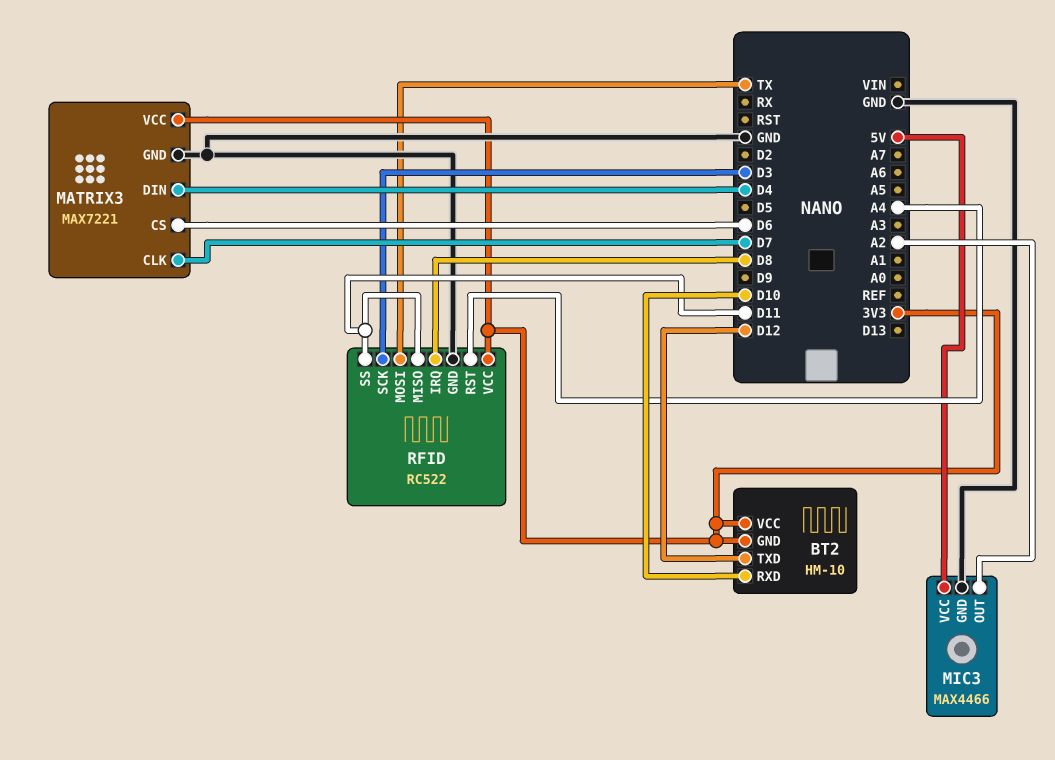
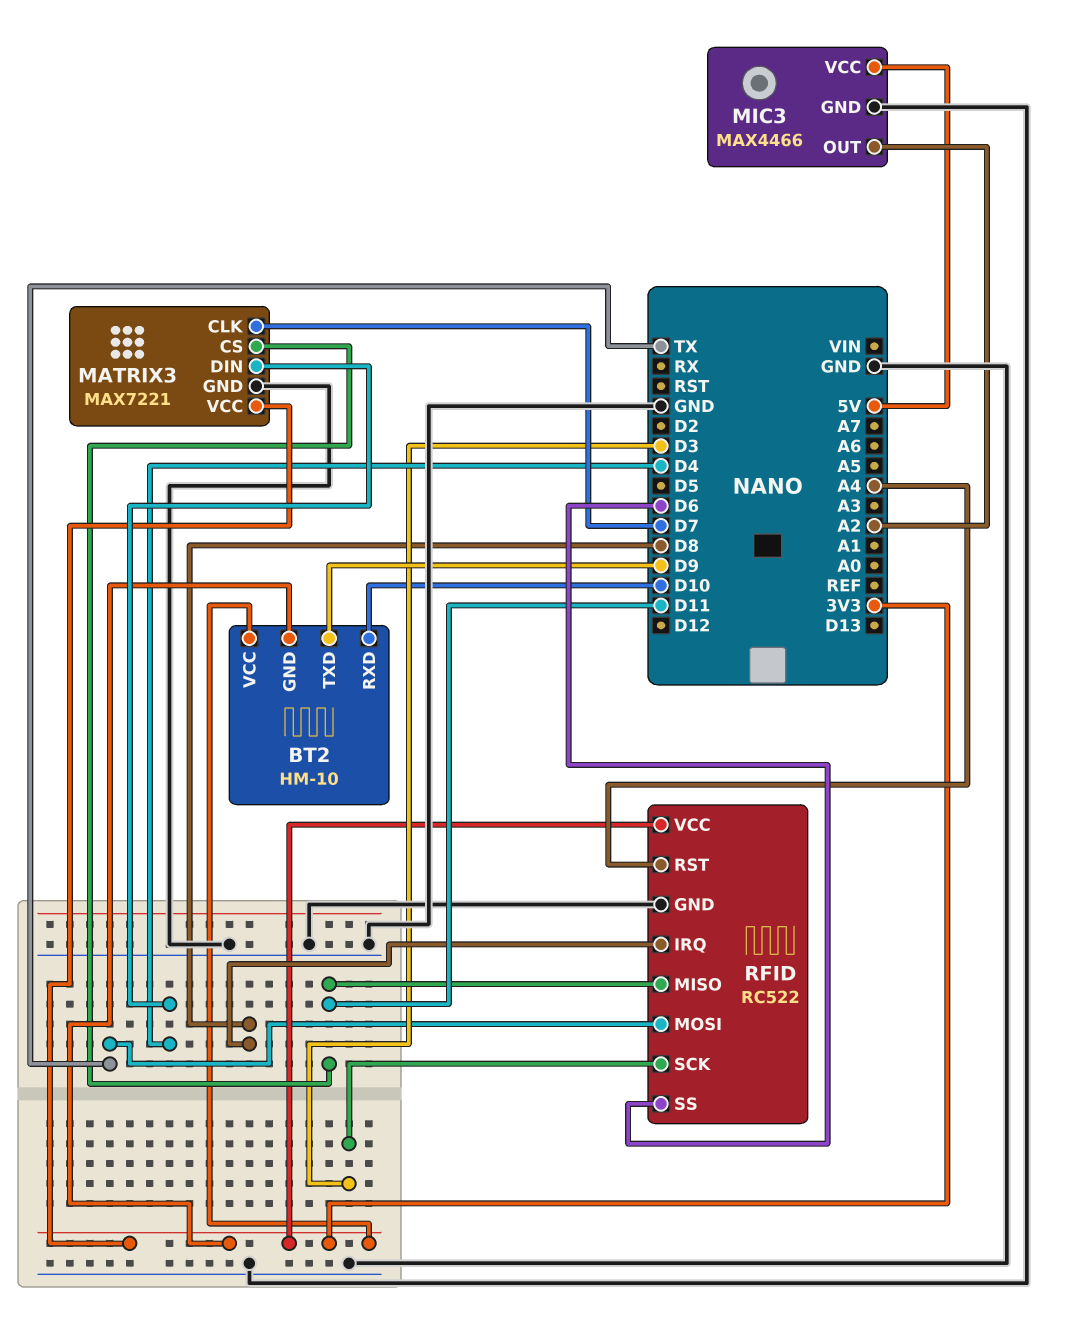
BT2 pin TXD: D12 -> D9
MATRIX3 pin CS: D6 -> D11
RFID pin SS: D11 -> D6

